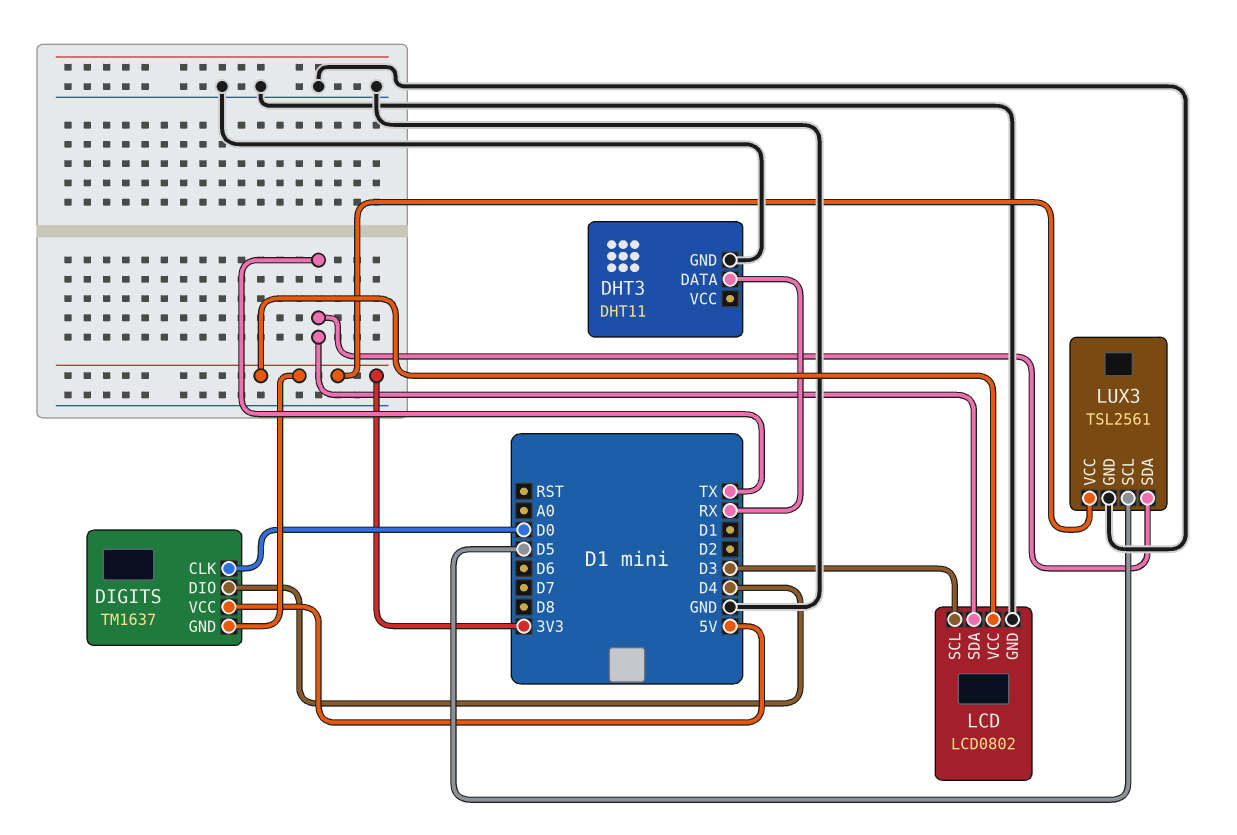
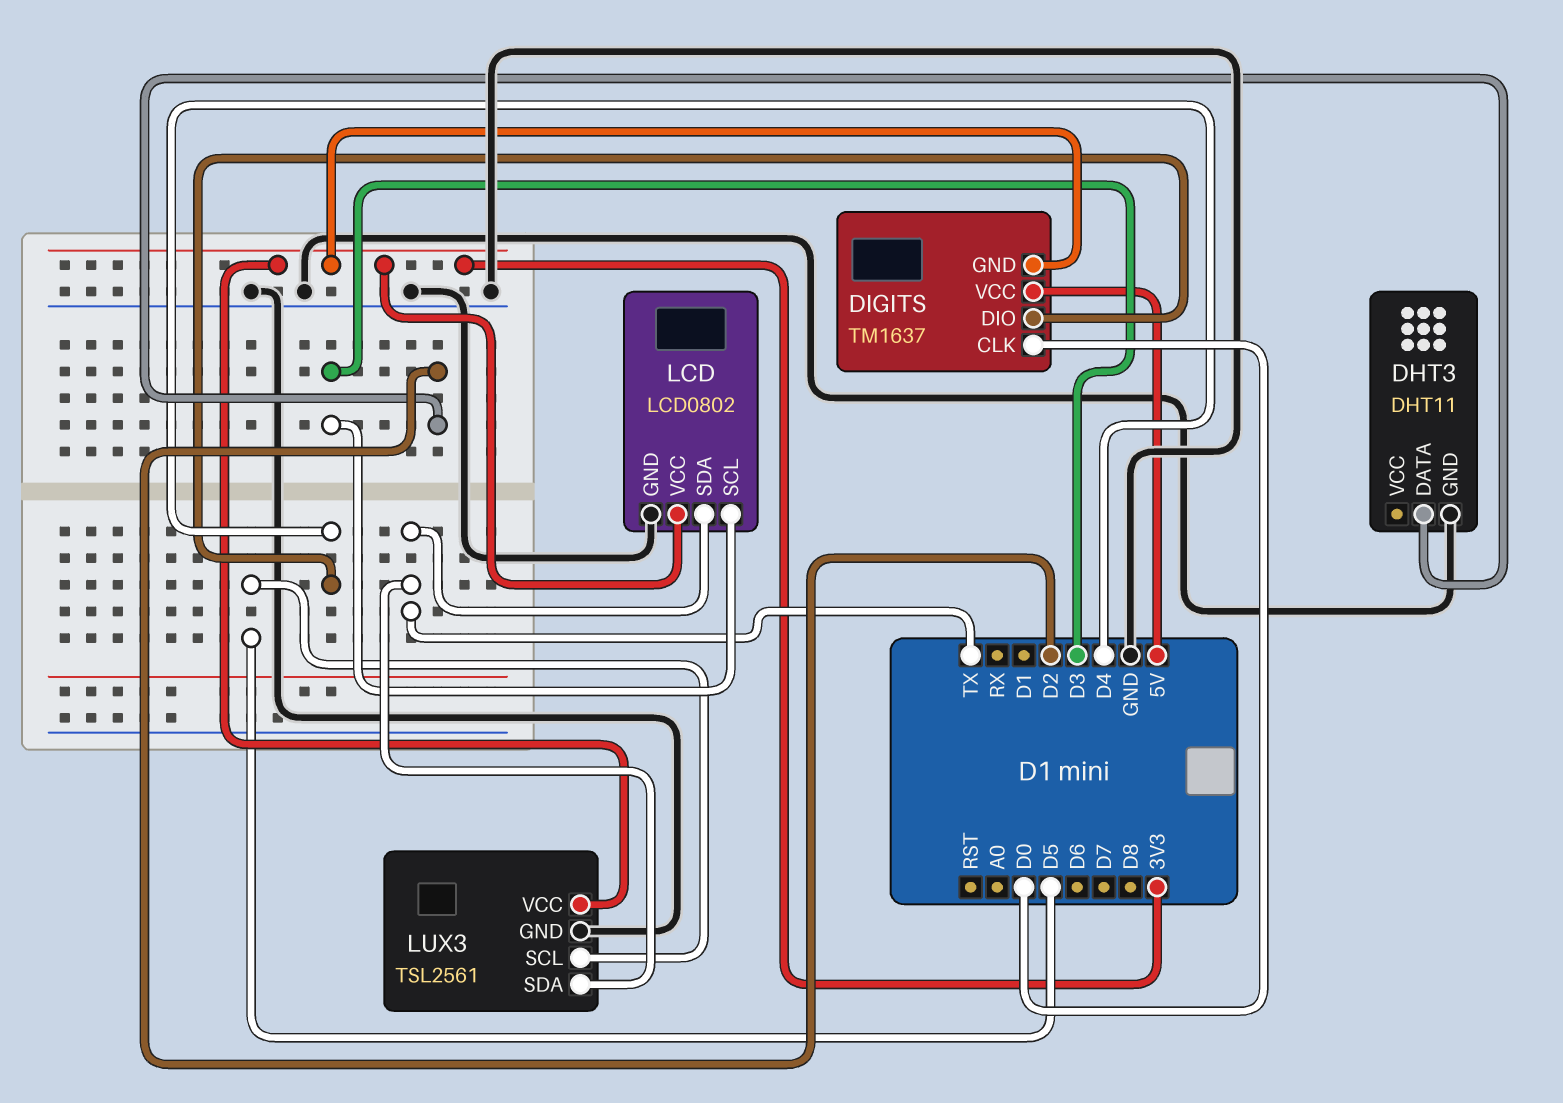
DHT3 pin DATA: RX -> D2

